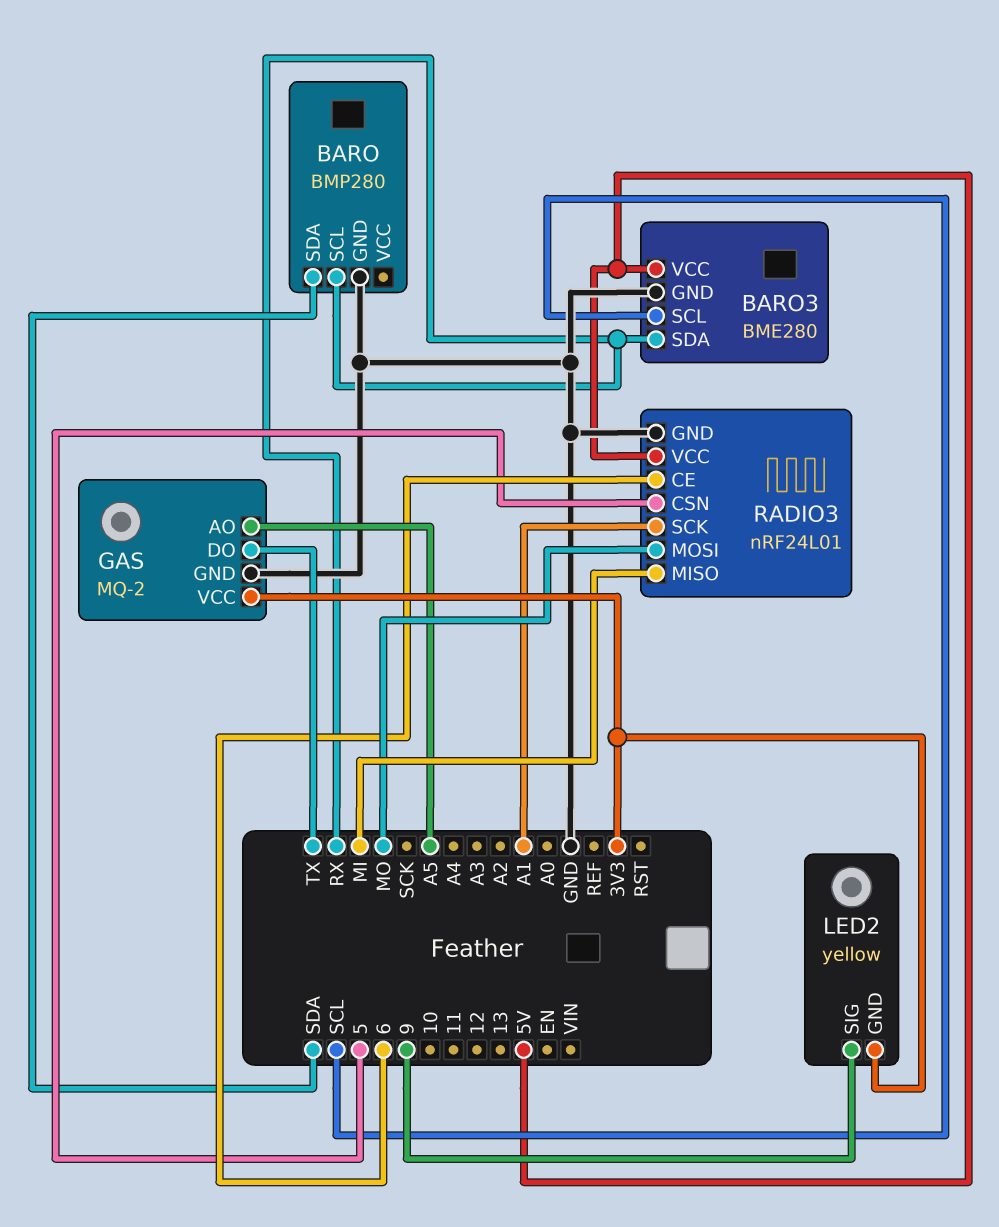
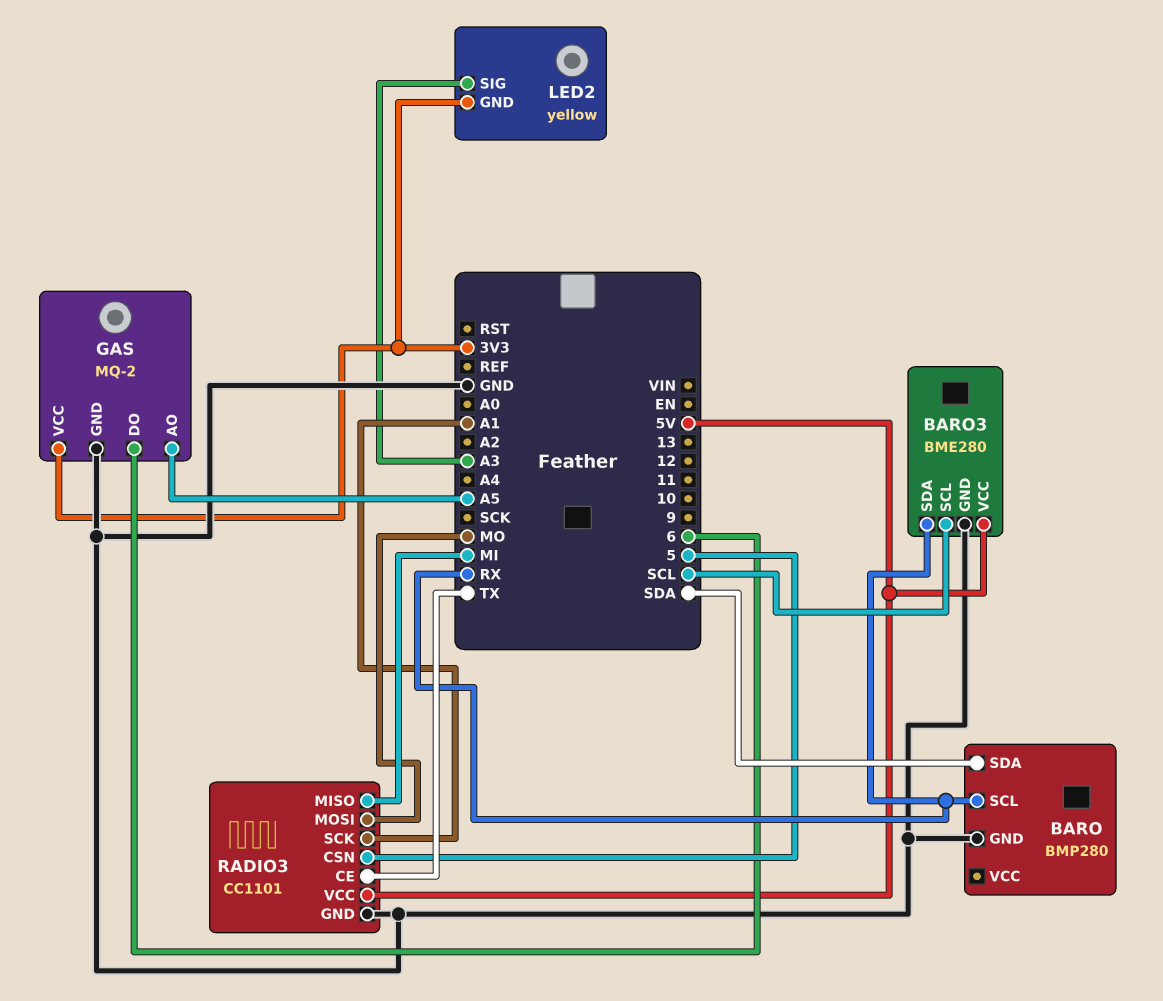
GAS pin DO: TX -> 6
LED2 pin SIG: 9 -> A3
RADIO3: nRF24L01 -> CC1101
RADIO3 pin CE: 6 -> TX

